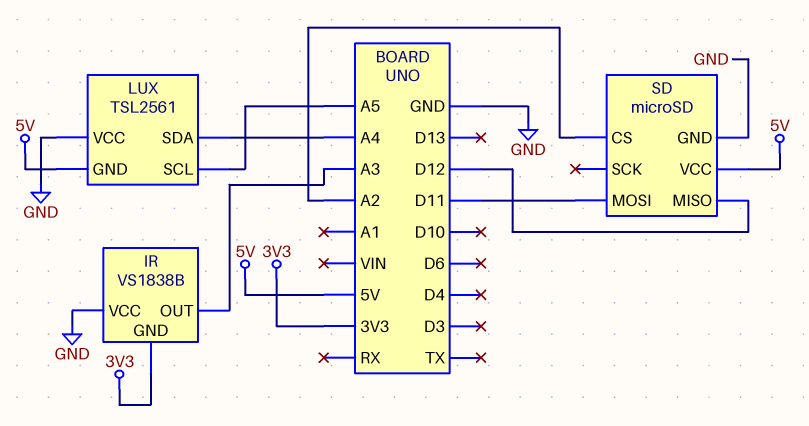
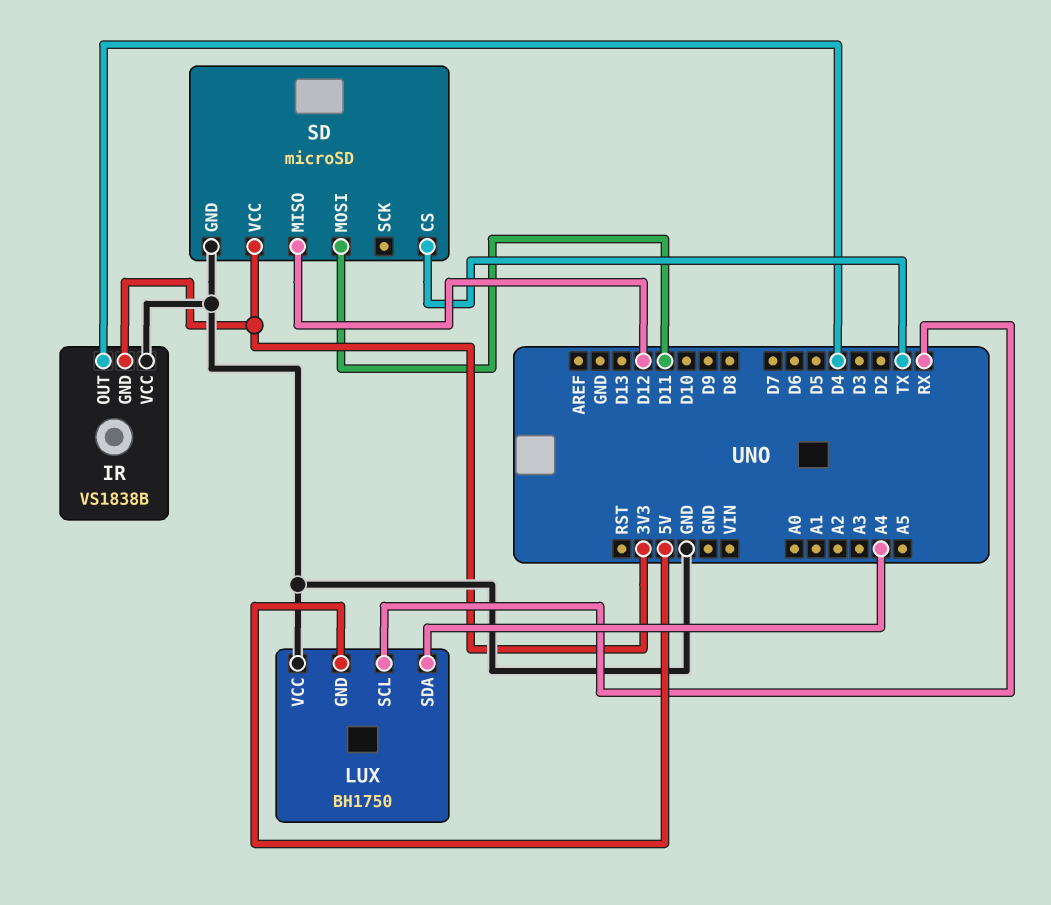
IR pin OUT: A3 -> D4
LUX: TSL2561 -> BH1750
LUX pin SCL: A5 -> RX
SD pin CS: A2 -> TX
SD pin VCC: 5V -> 3V3

